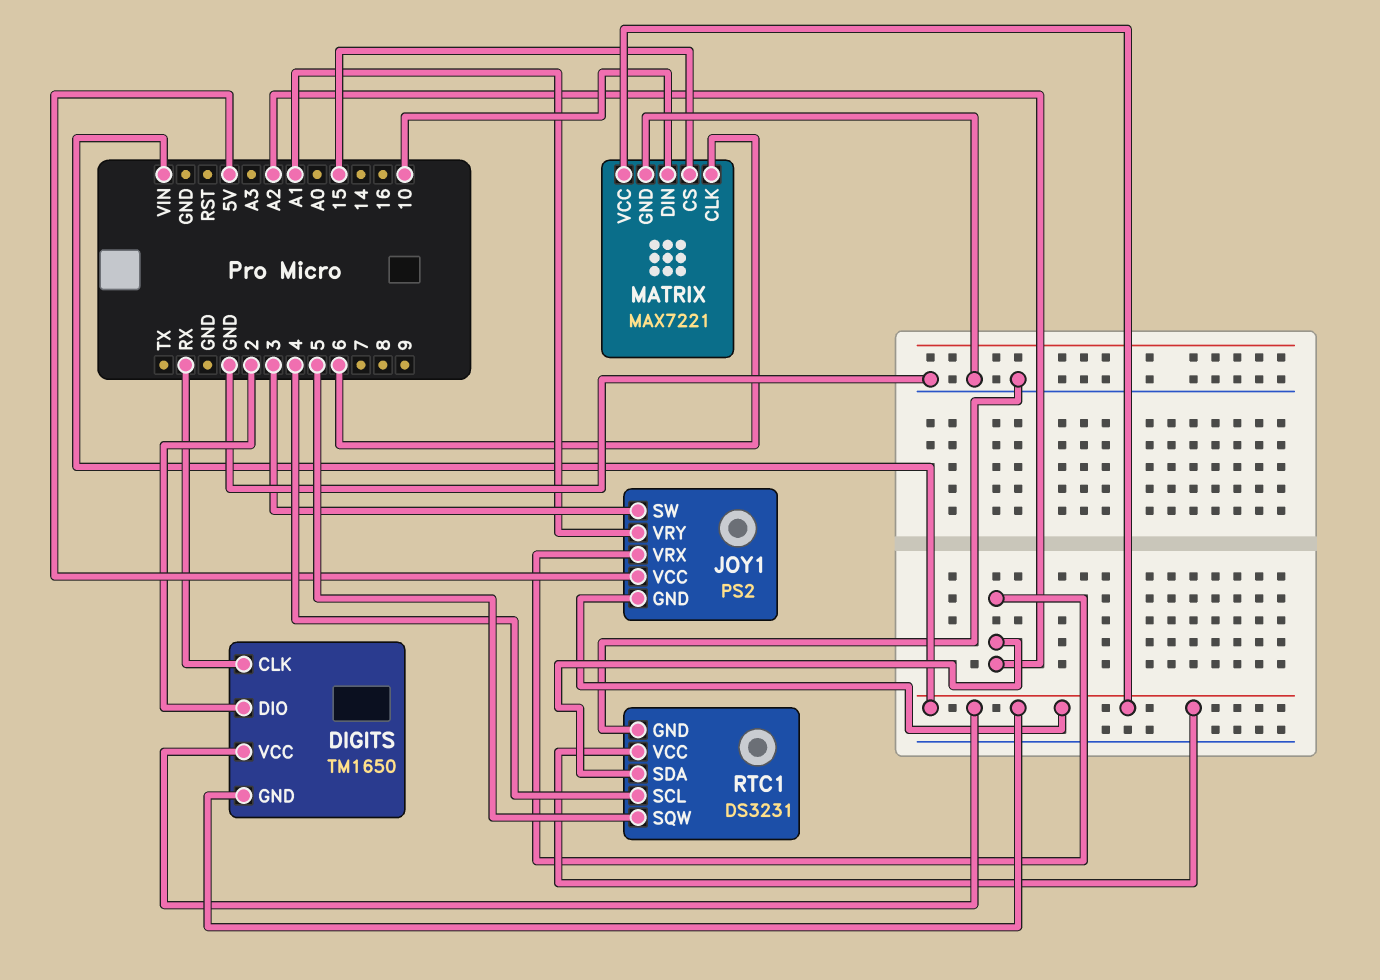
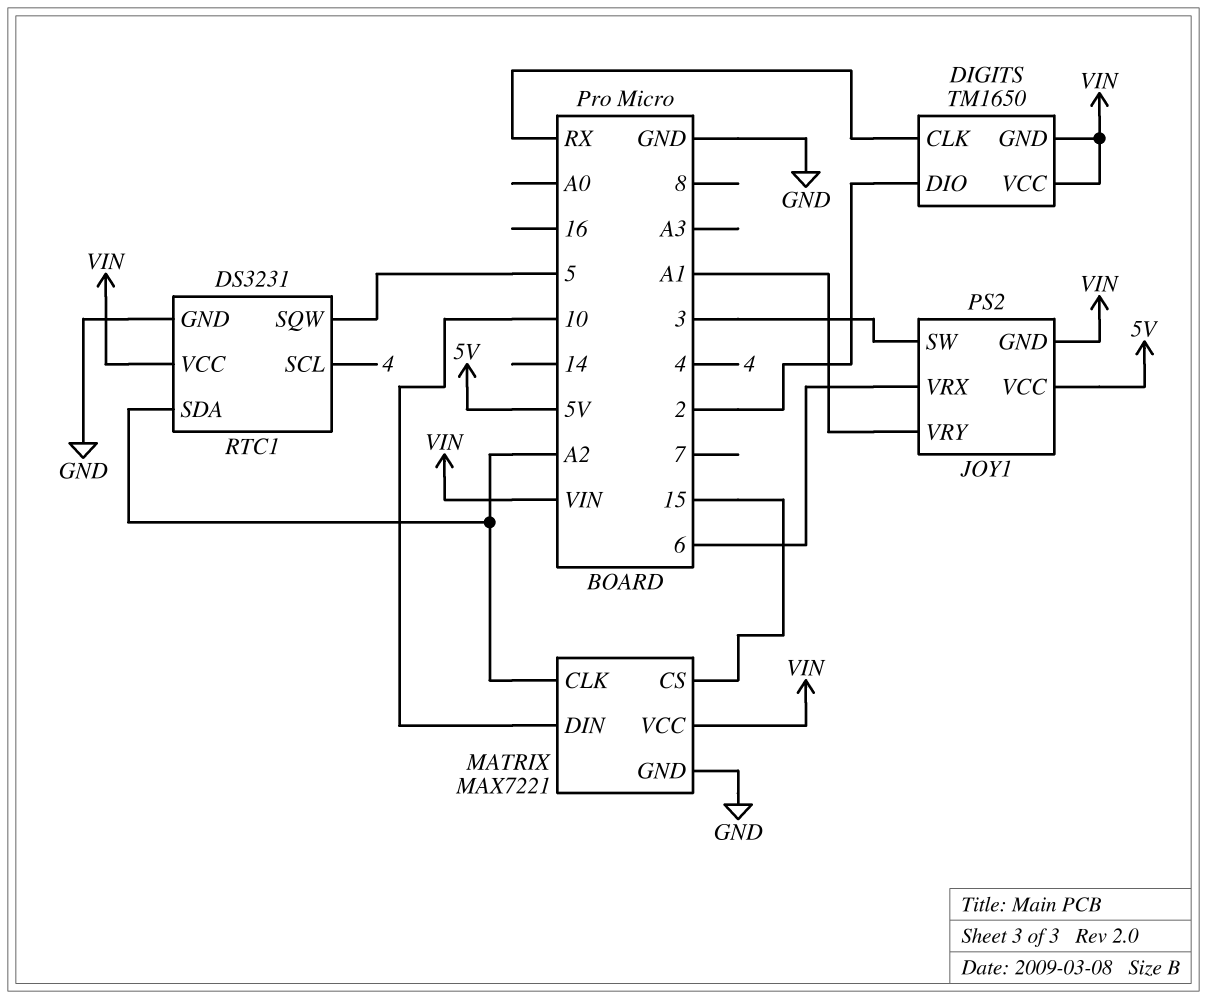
JOY1 pin VRX: A2 -> 6
MATRIX pin CLK: 6 -> A2

